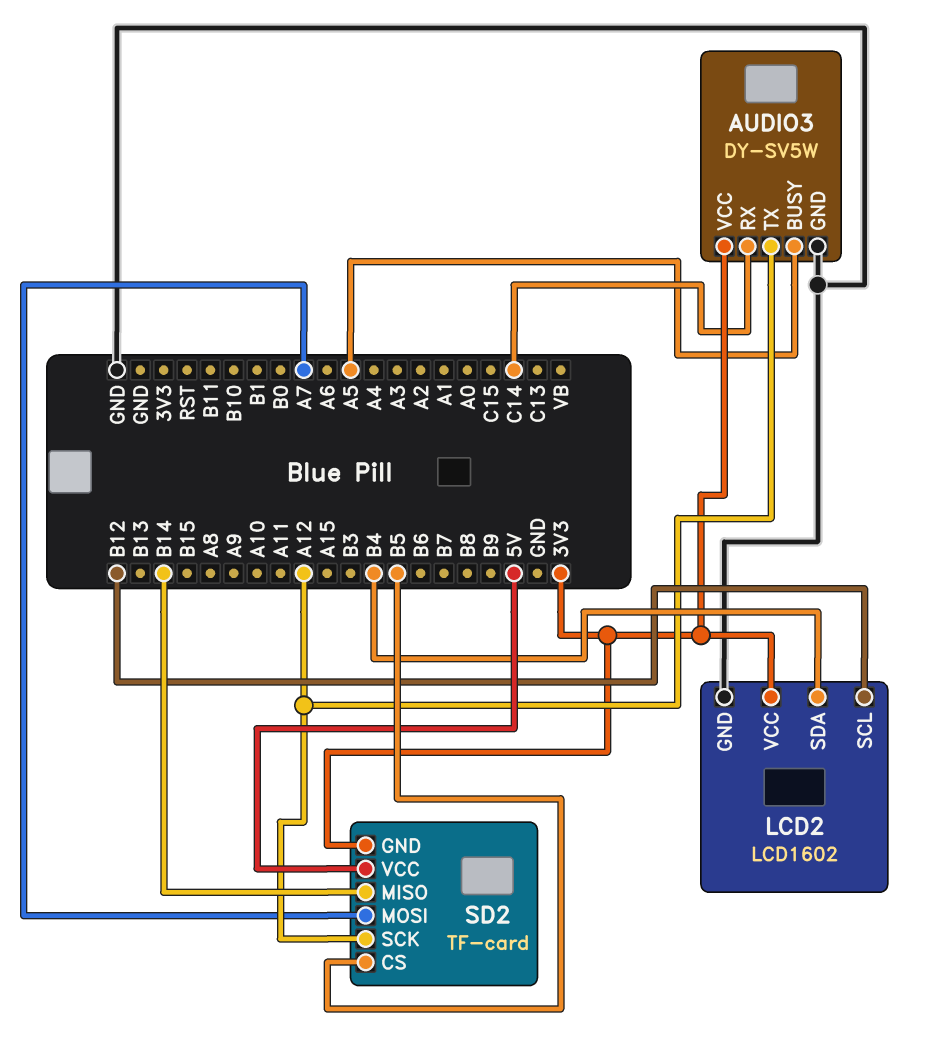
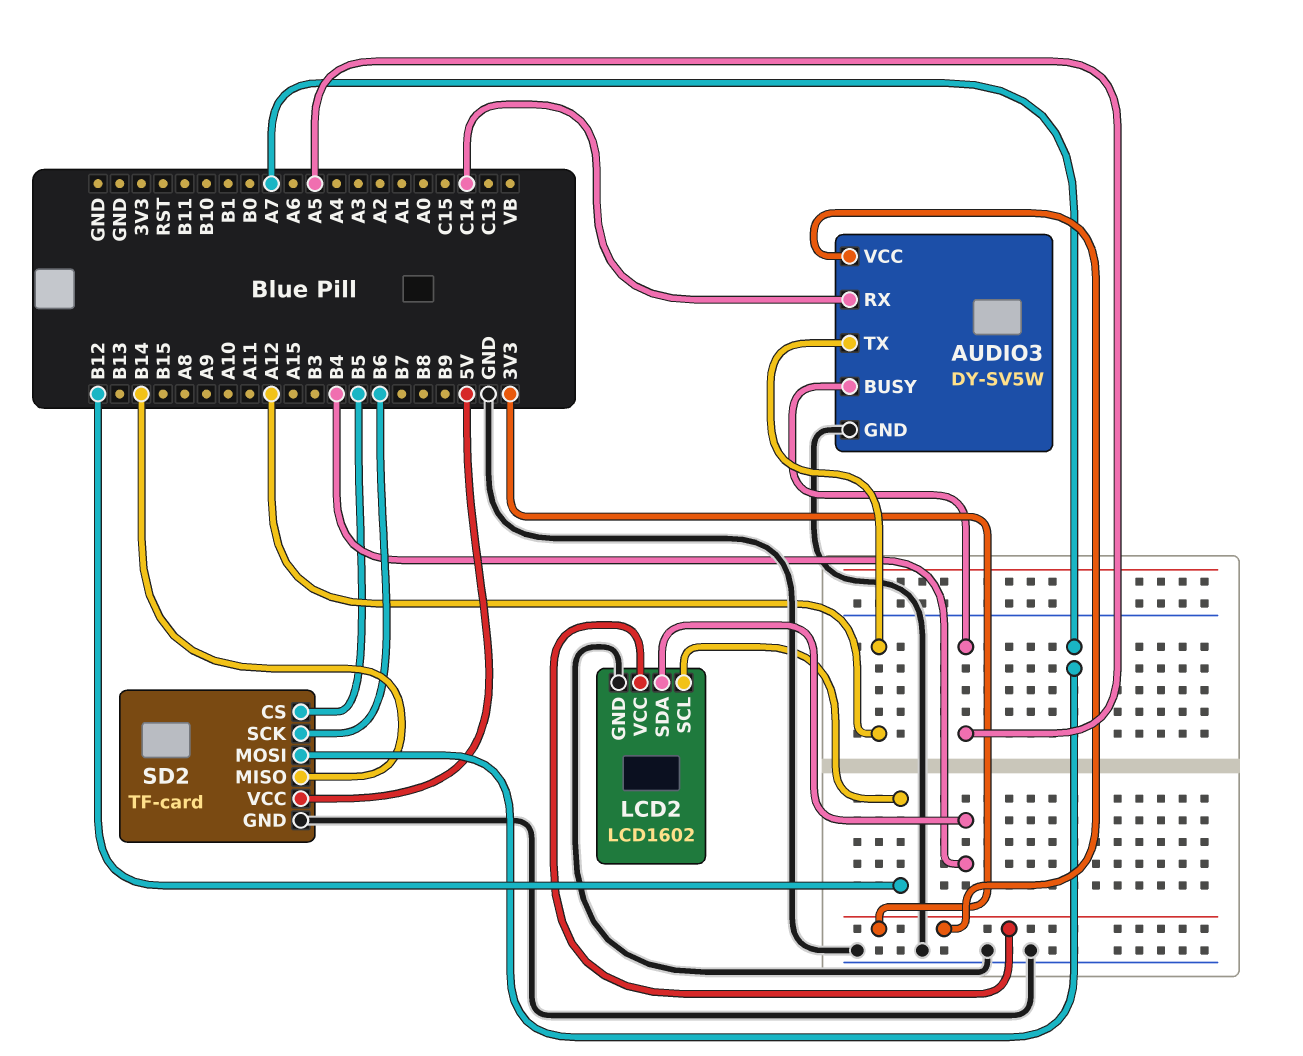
SD2 pin GND: 3V3 -> GND
SD2 pin SCK: A12 -> B6

